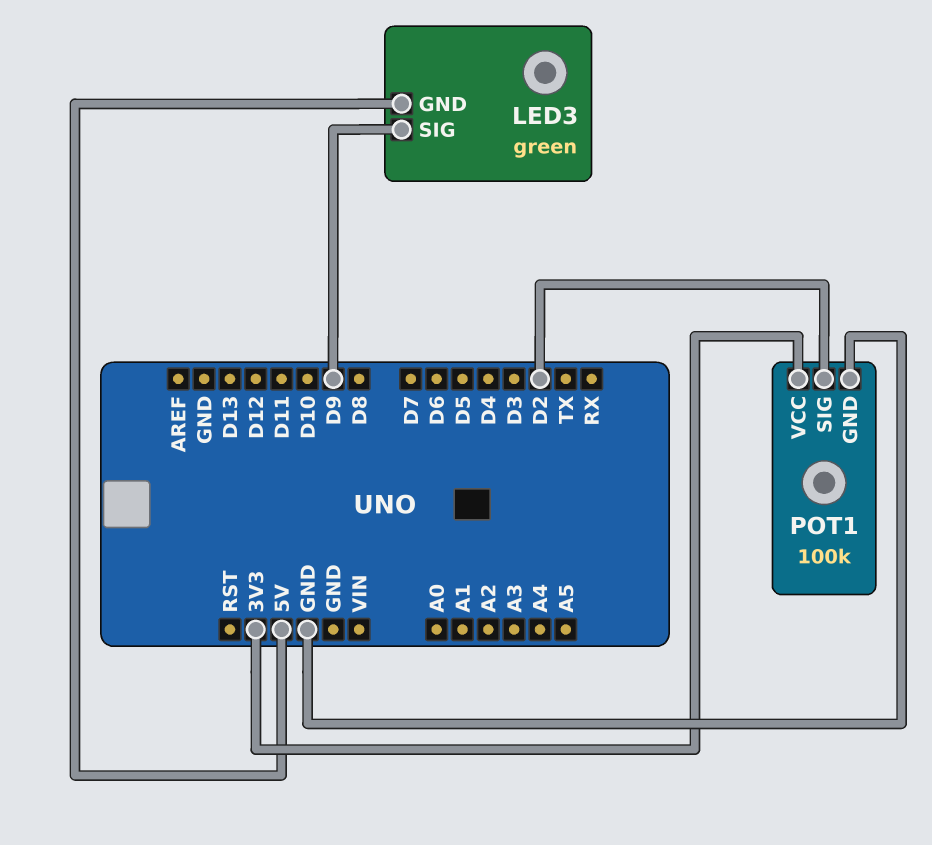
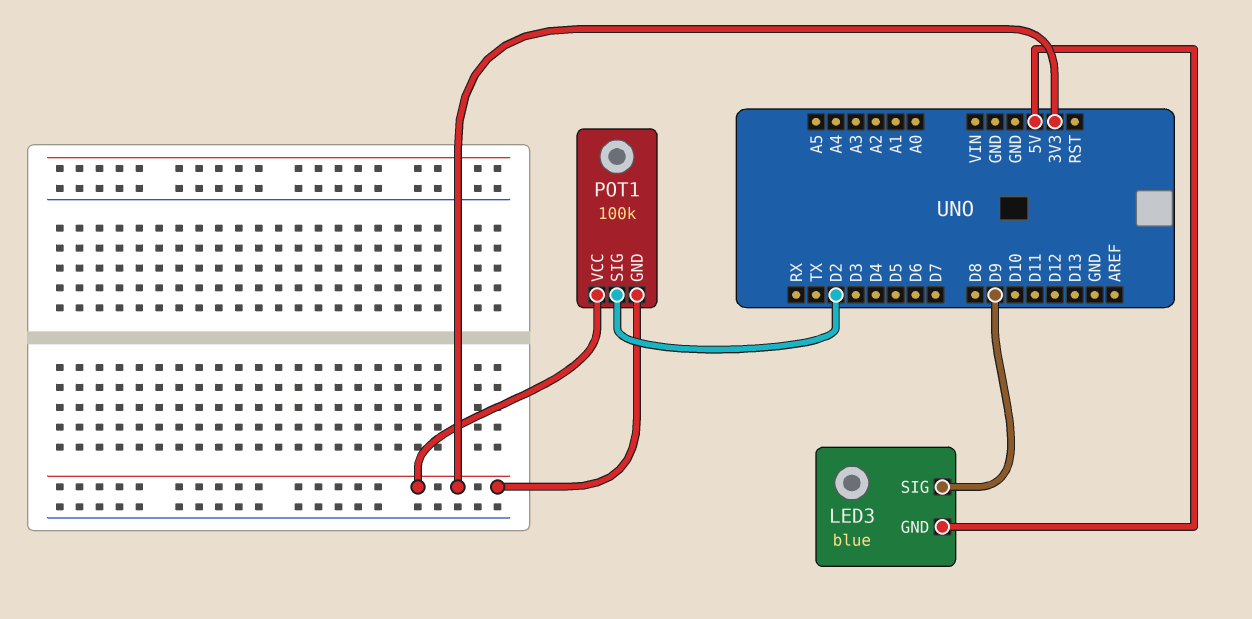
LED3: green -> blue
POT1 pin GND: GND -> 3V3

